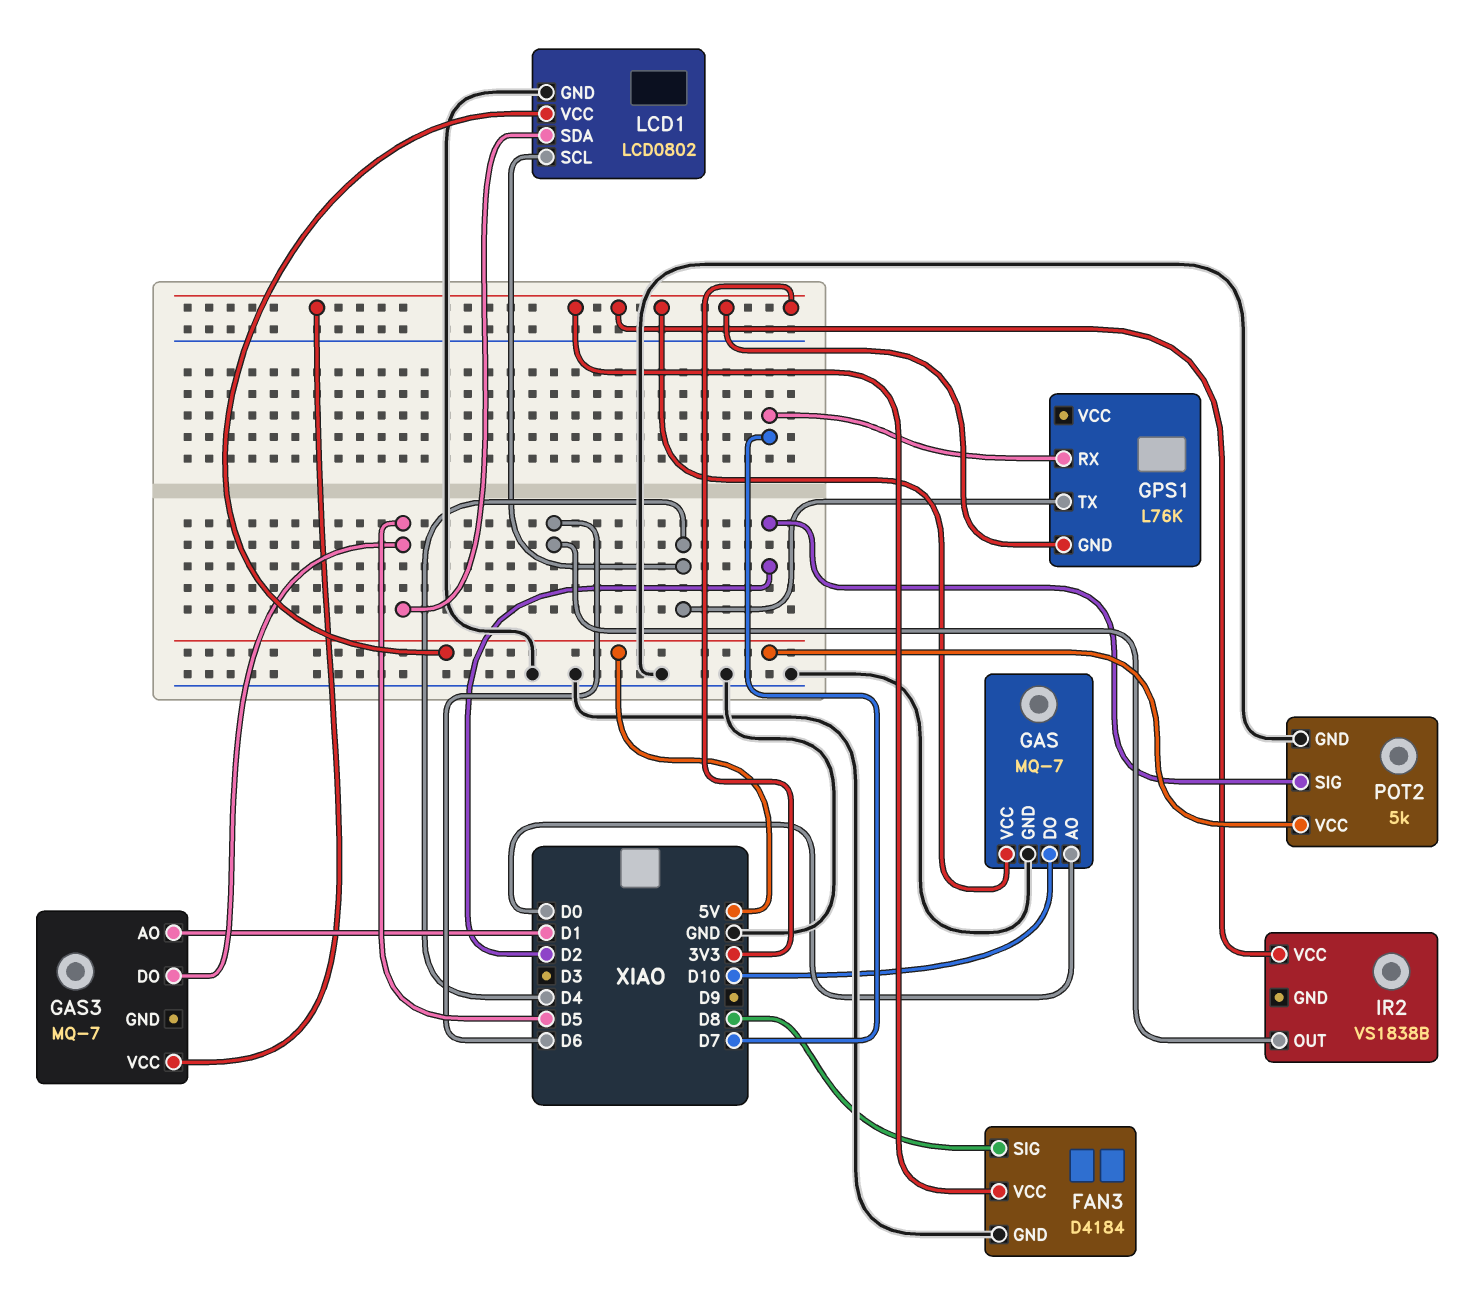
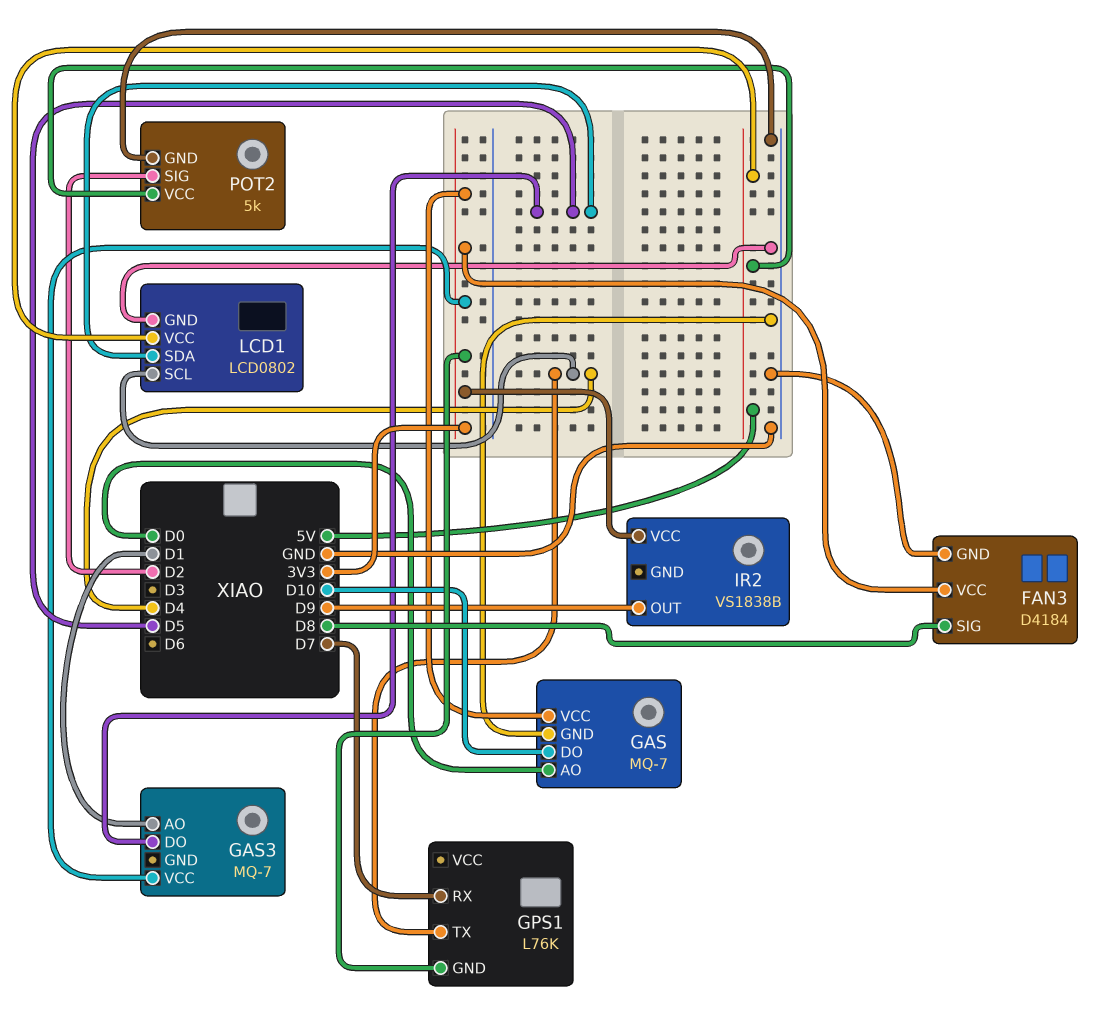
IR2 pin OUT: D6 -> D9

